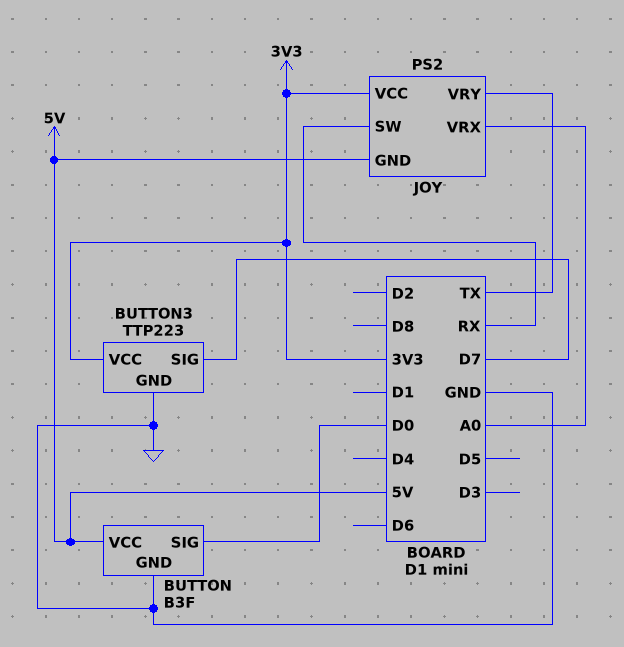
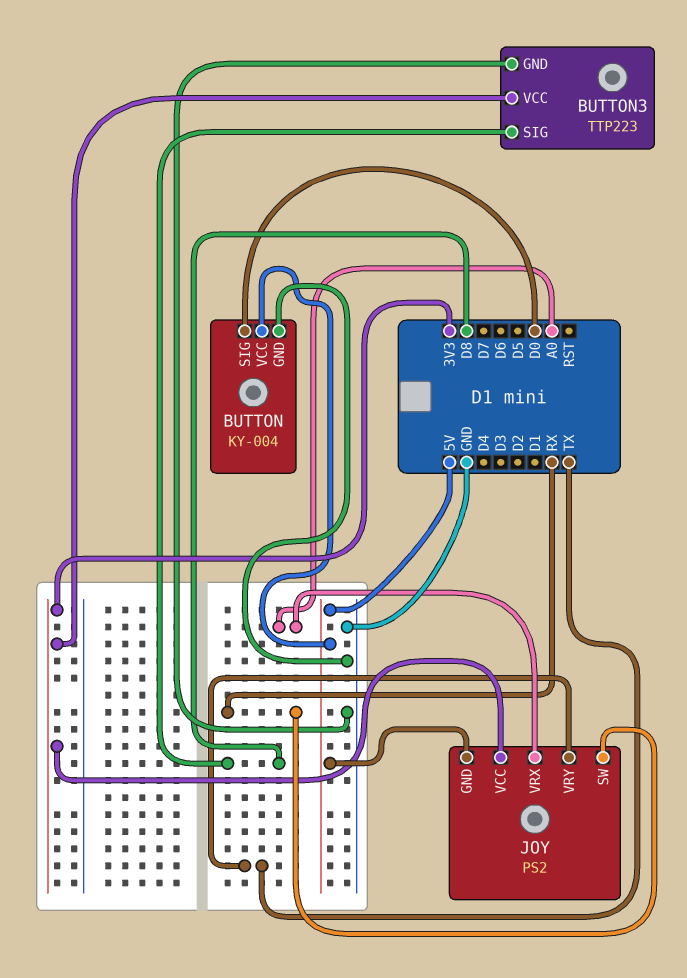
BUTTON: B3F -> KY-004
BUTTON3 pin SIG: D7 -> D8

